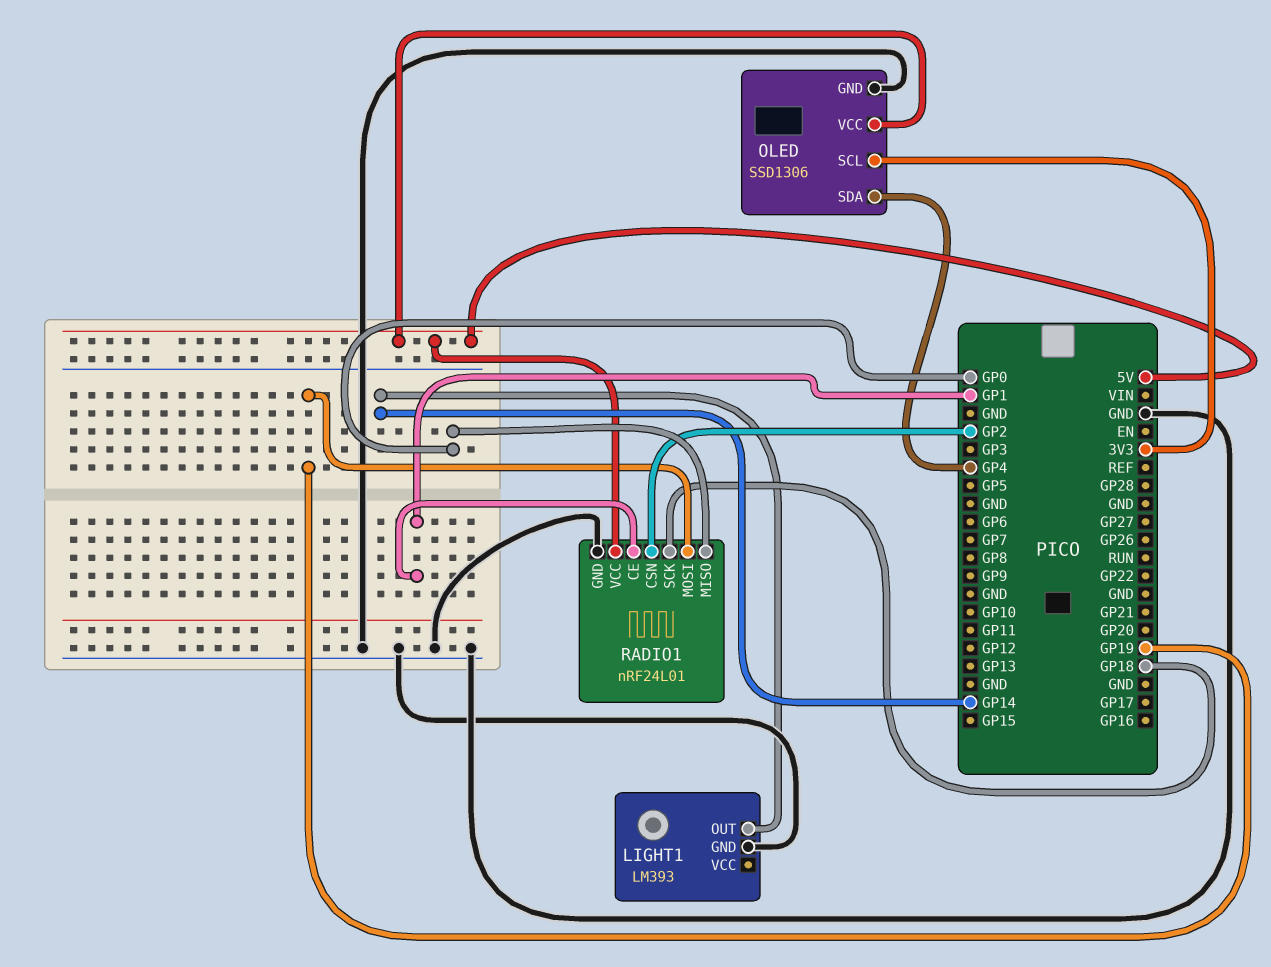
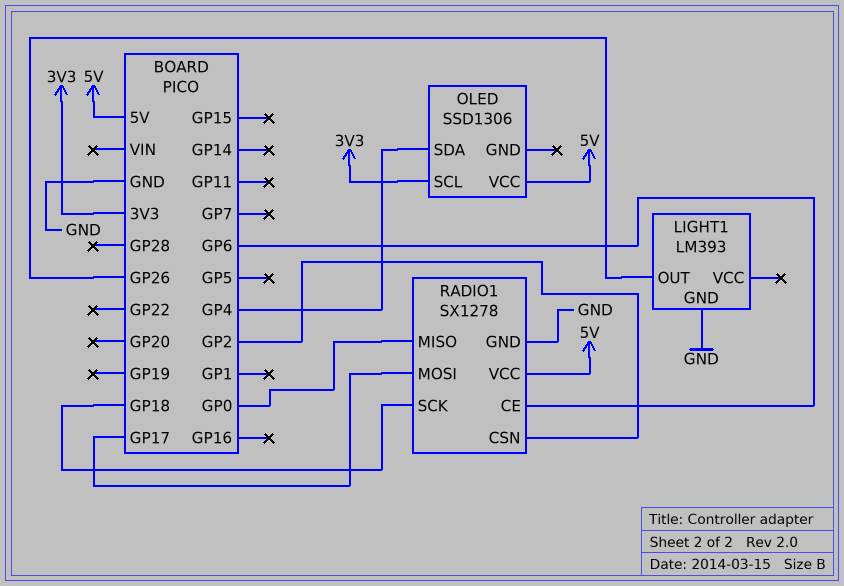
LIGHT1 pin OUT: GP14 -> GP26
OLED pin GND: GND -> none
RADIO1: nRF24L01 -> SX1278
RADIO1 pin CE: GP1 -> GP6
RADIO1 pin MOSI: GP19 -> GP17

